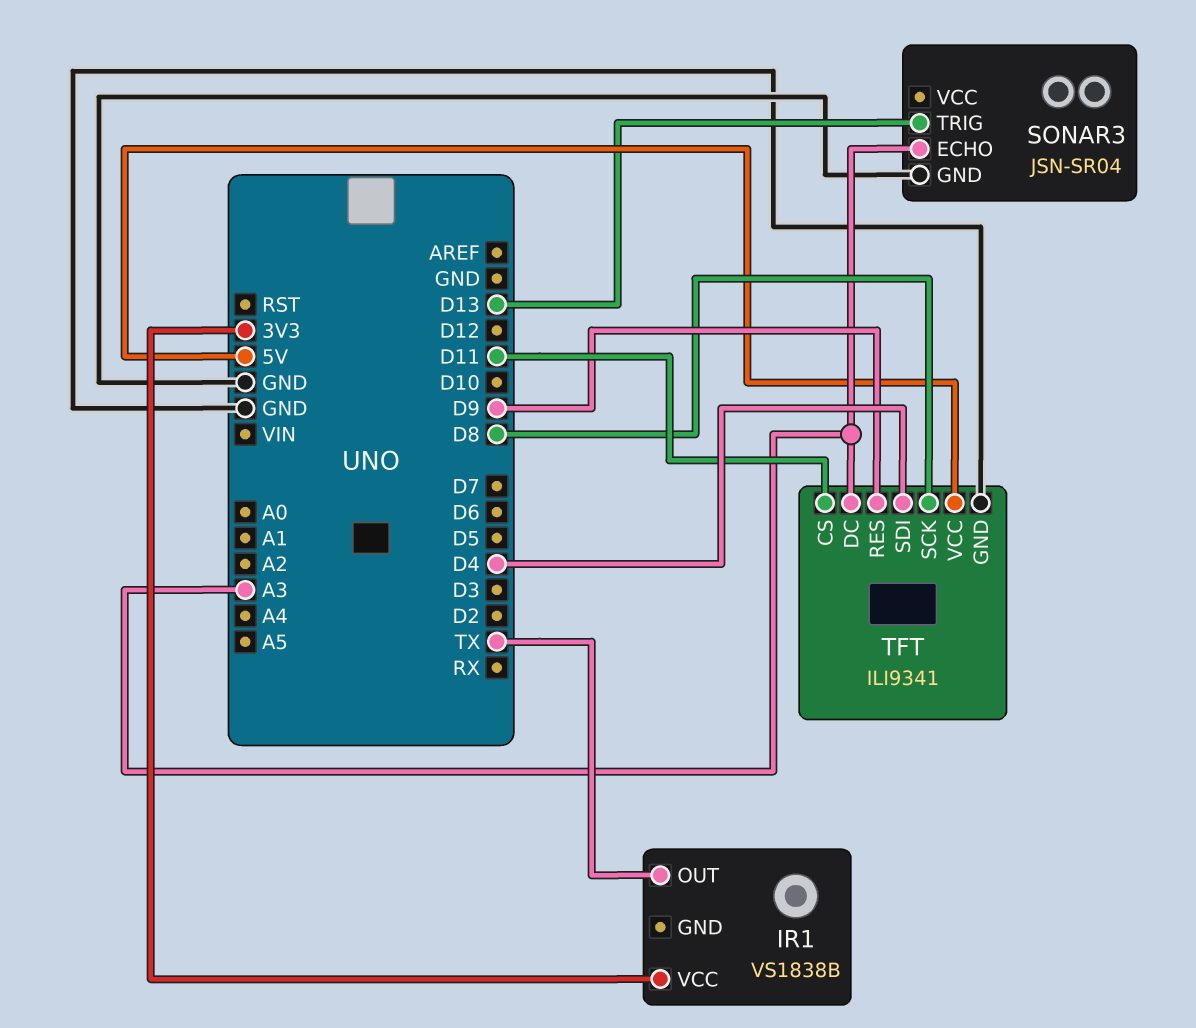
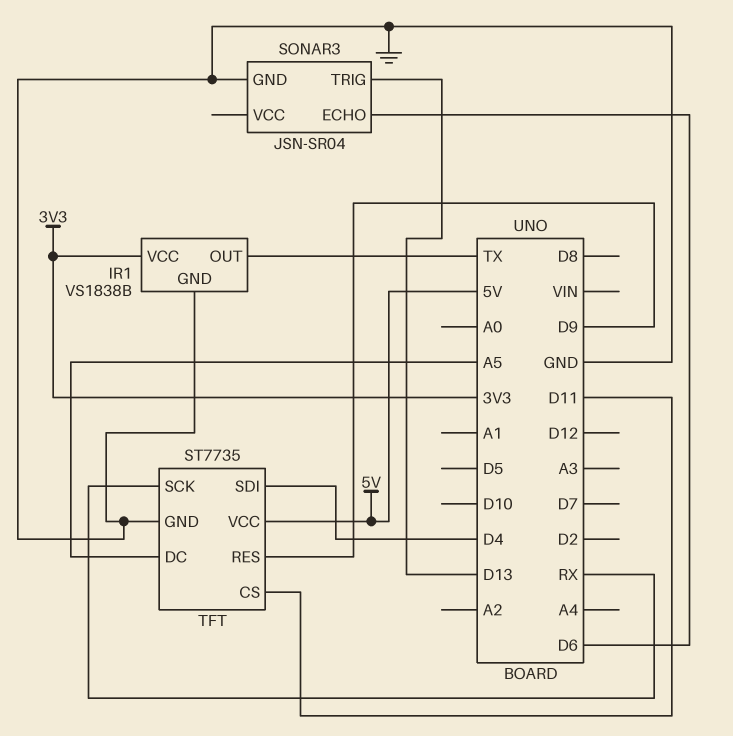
IR1 pin GND: none -> GND
SONAR3 pin ECHO: A3 -> D6
TFT: ILI9341 -> ST7735
TFT pin DC: A3 -> A5
TFT pin SCK: D8 -> RX

